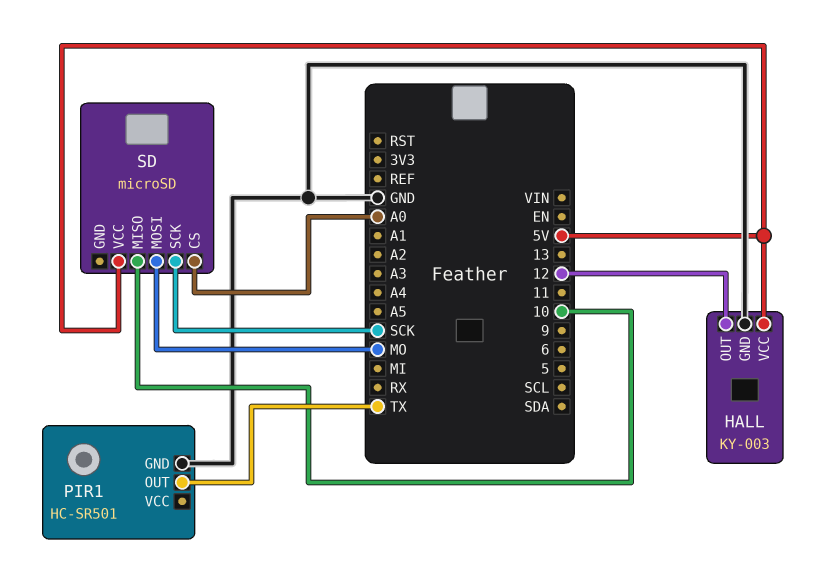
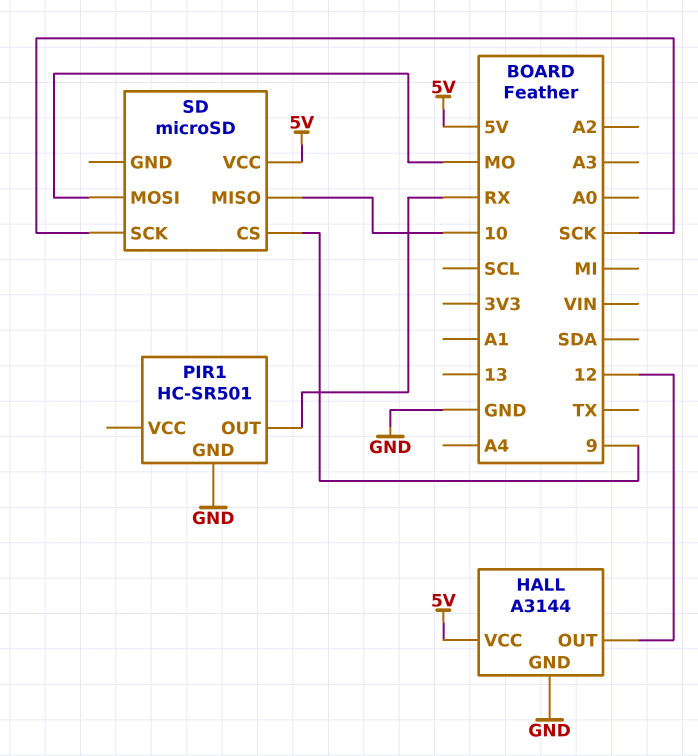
HALL: KY-003 -> A3144
PIR1 pin OUT: TX -> RX
SD pin CS: A0 -> 9

